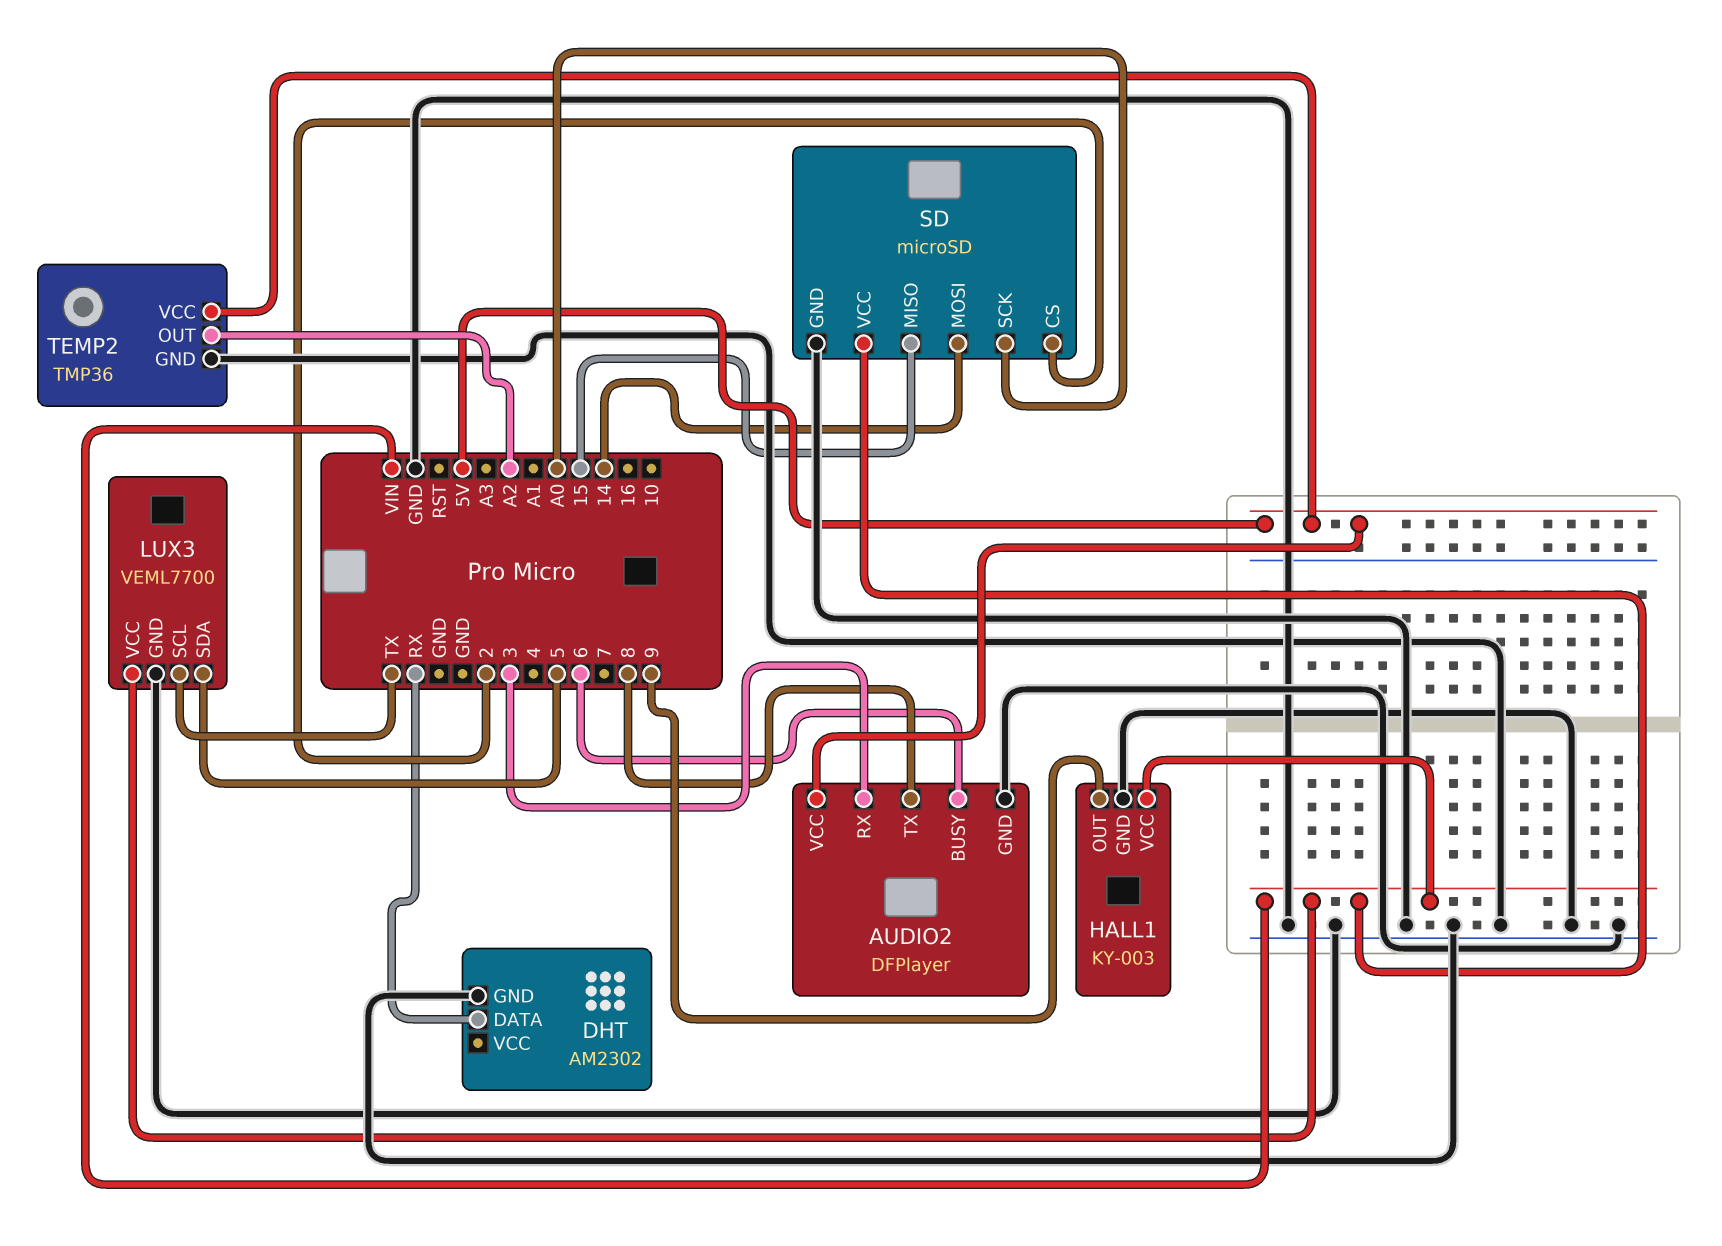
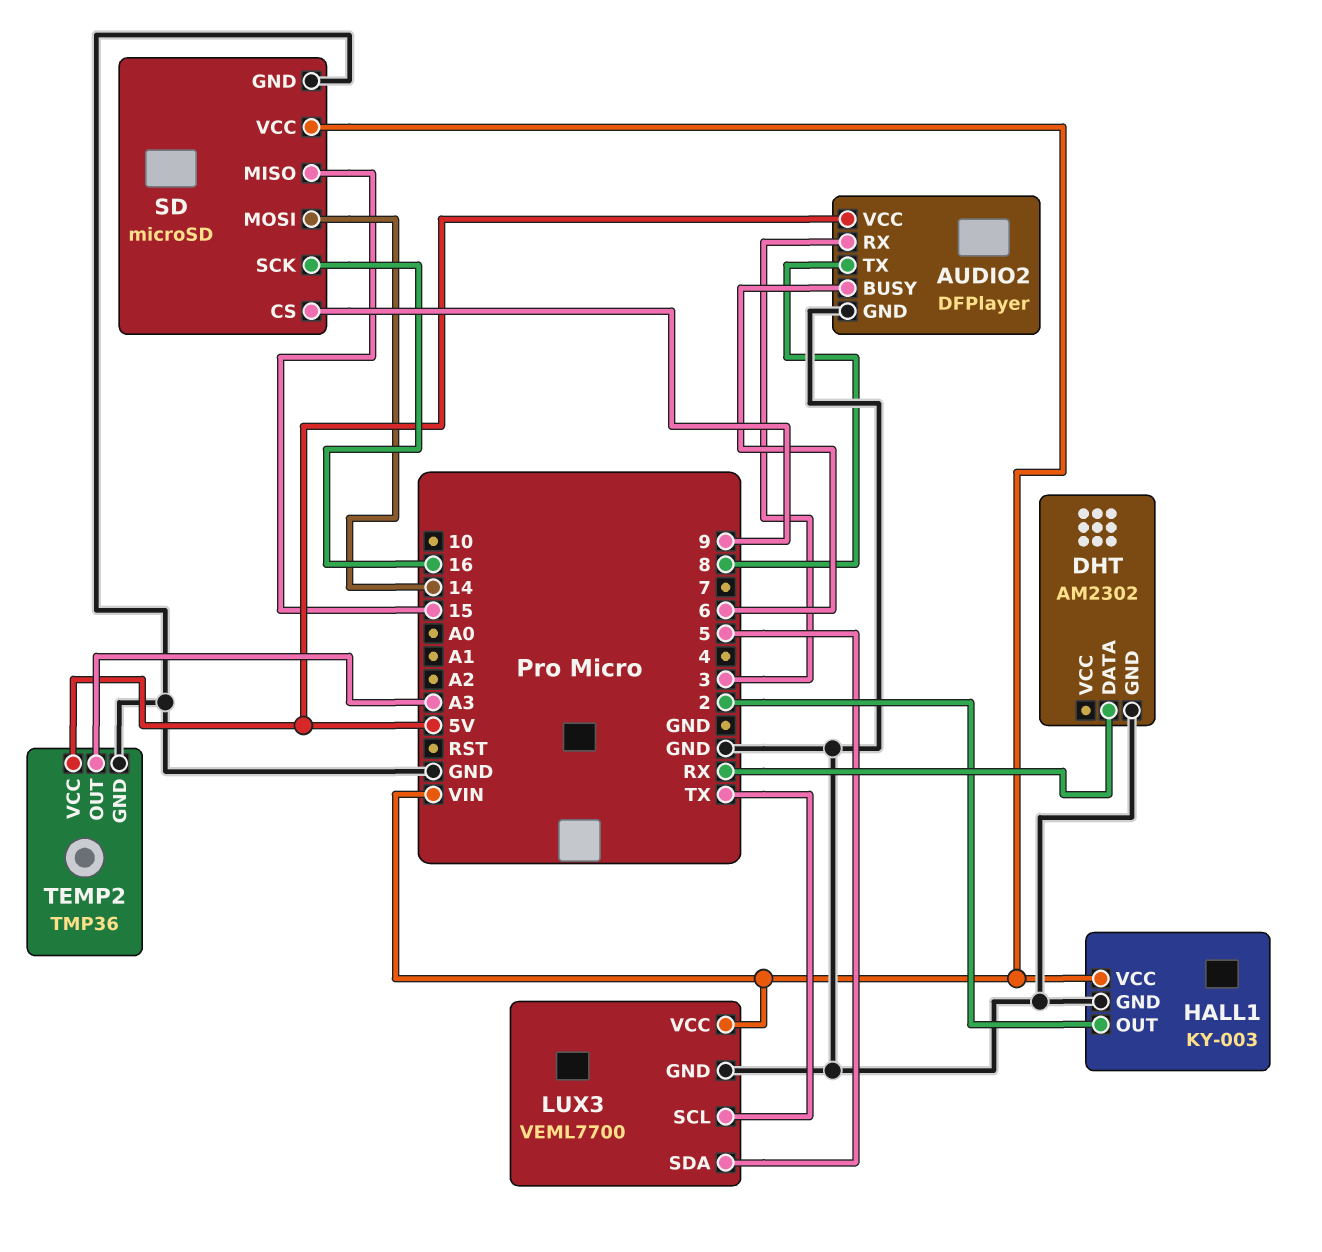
HALL1 pin OUT: 9 -> 2
SD pin CS: 2 -> 9
SD pin SCK: A0 -> 16
TEMP2 pin OUT: A2 -> A3

